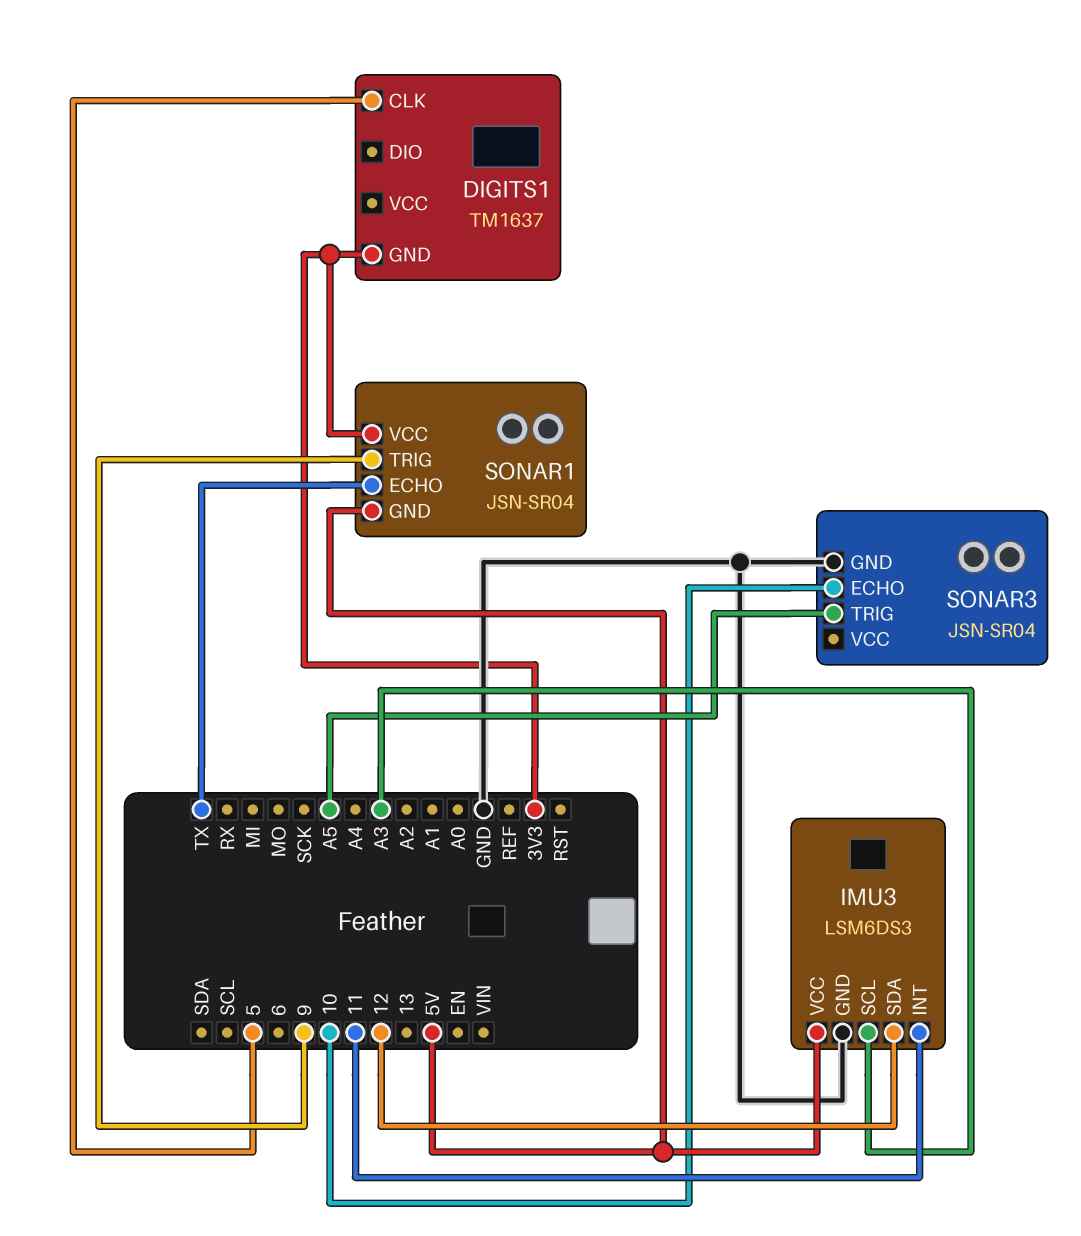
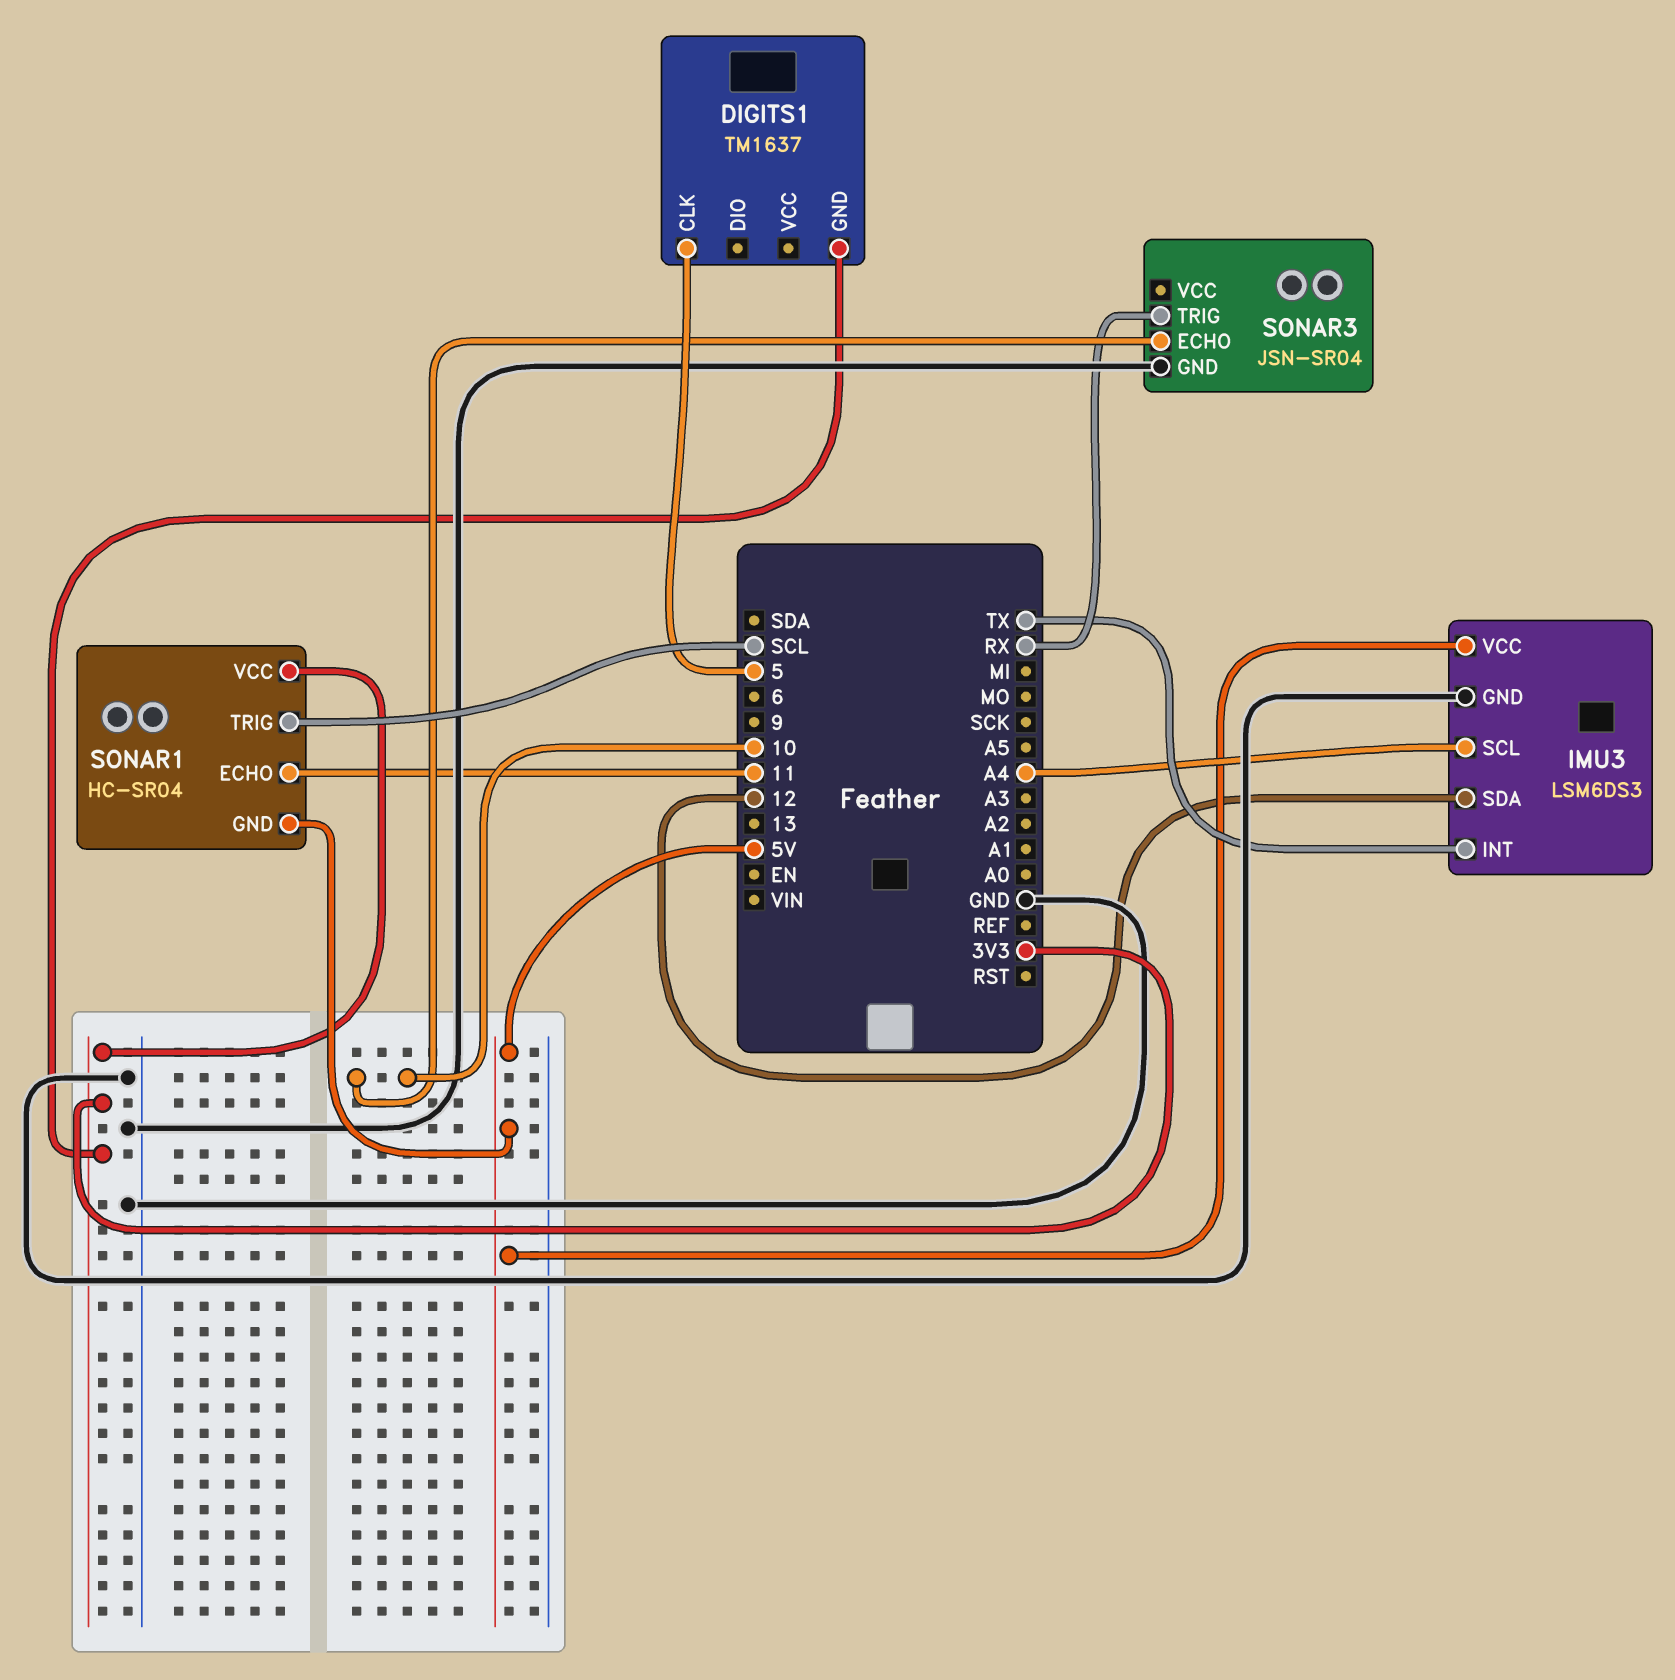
IMU3 pin INT: 11 -> TX
IMU3 pin SCL: A3 -> A4
SONAR1: JSN-SR04 -> HC-SR04
SONAR1 pin ECHO: TX -> 11
SONAR1 pin TRIG: 9 -> SCL
SONAR3 pin TRIG: A5 -> RX

